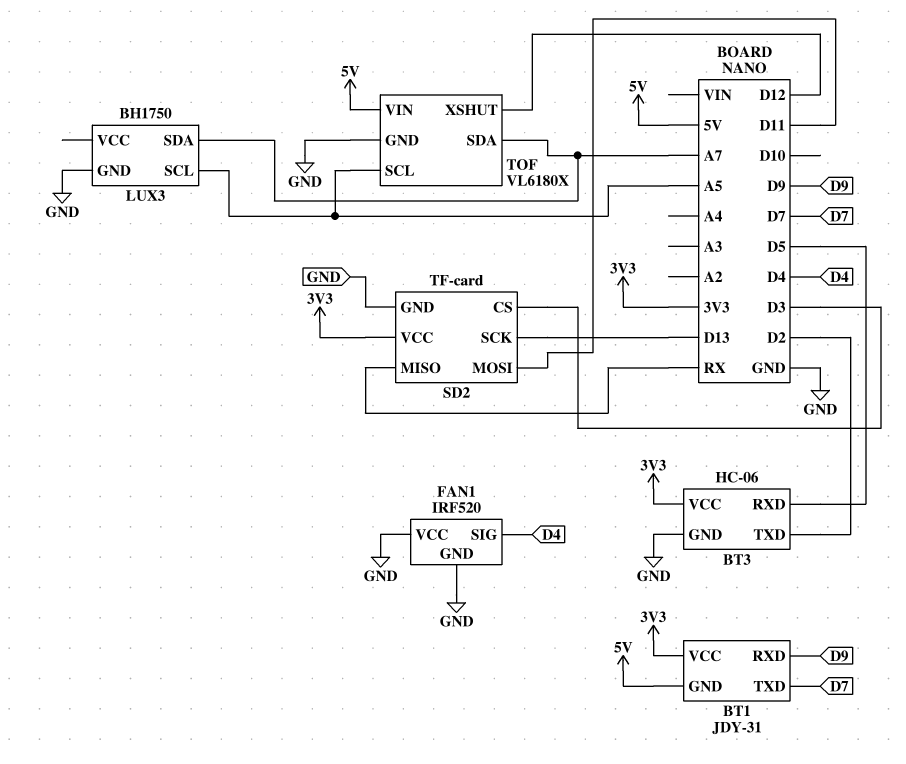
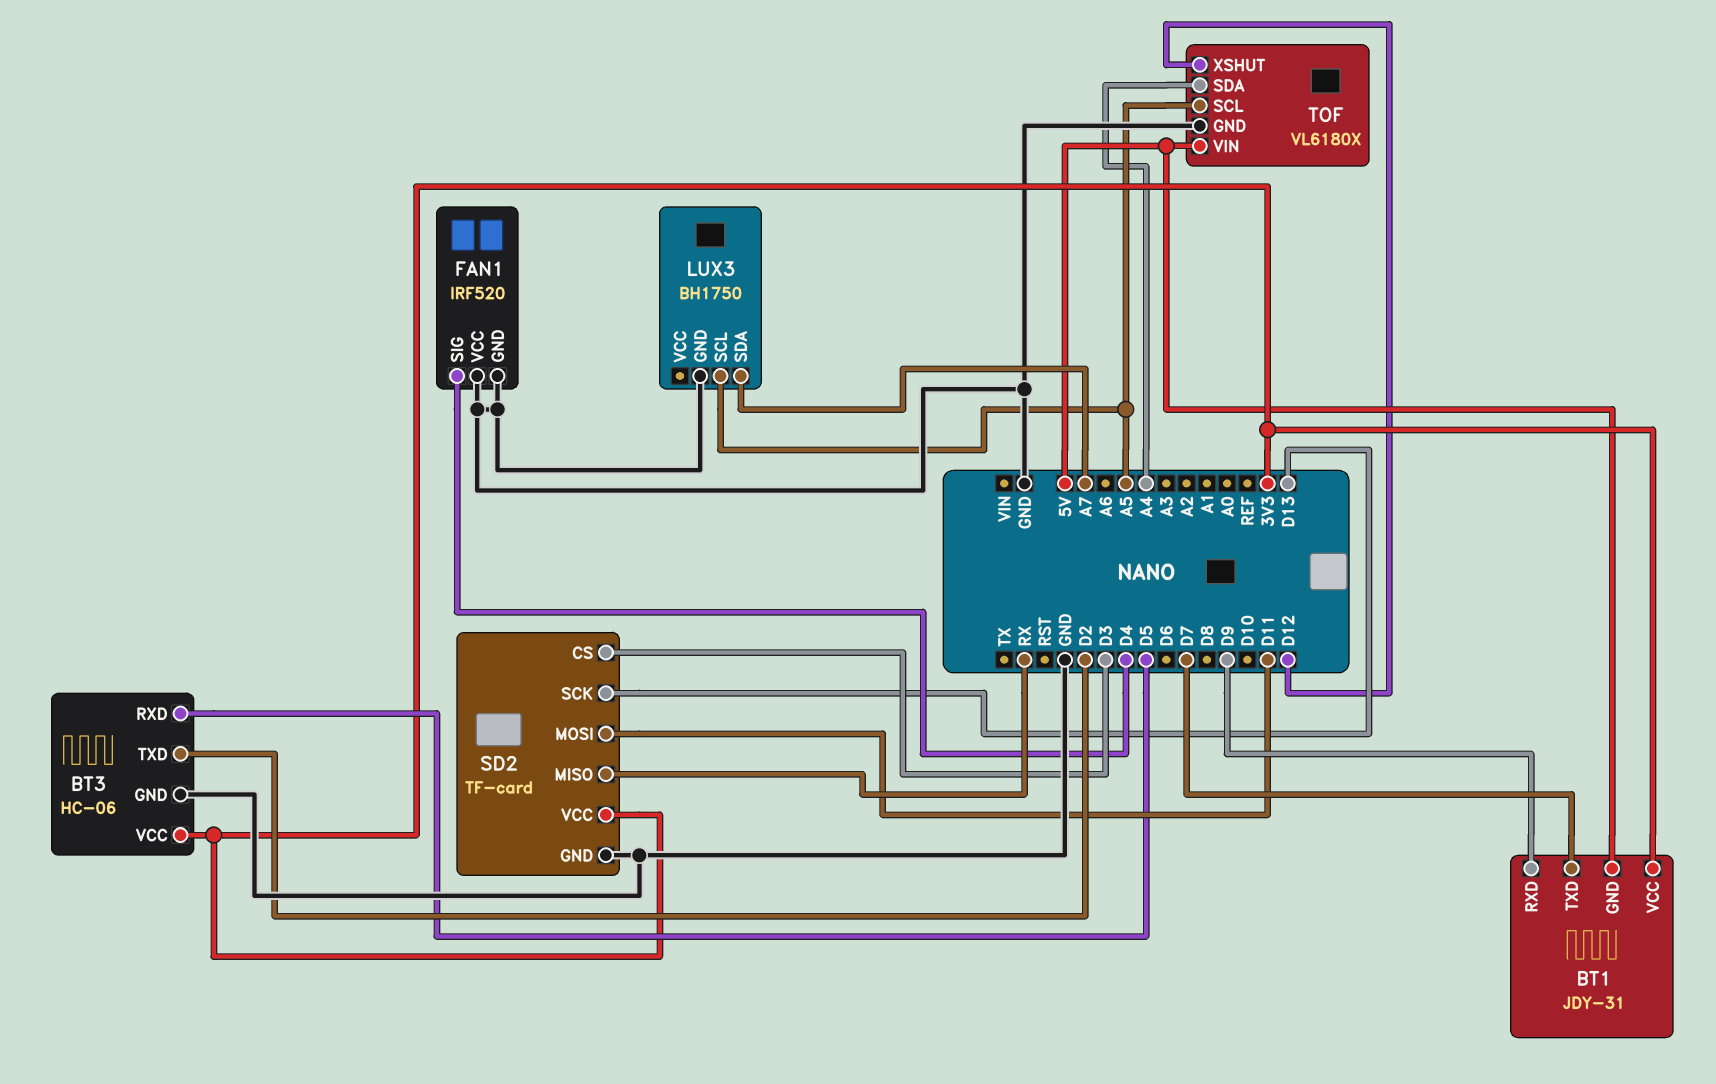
TOF pin SDA: A7 -> A4

